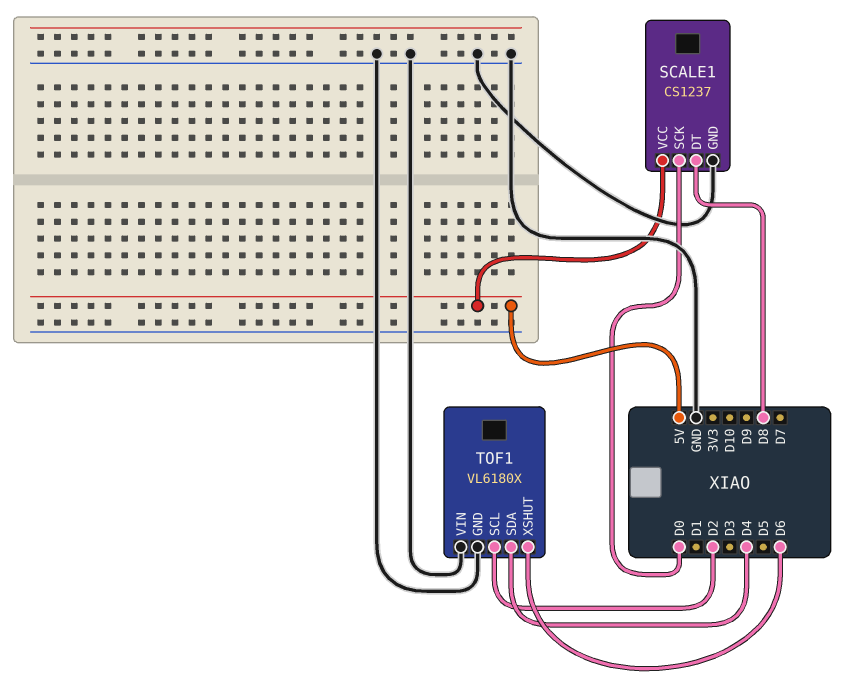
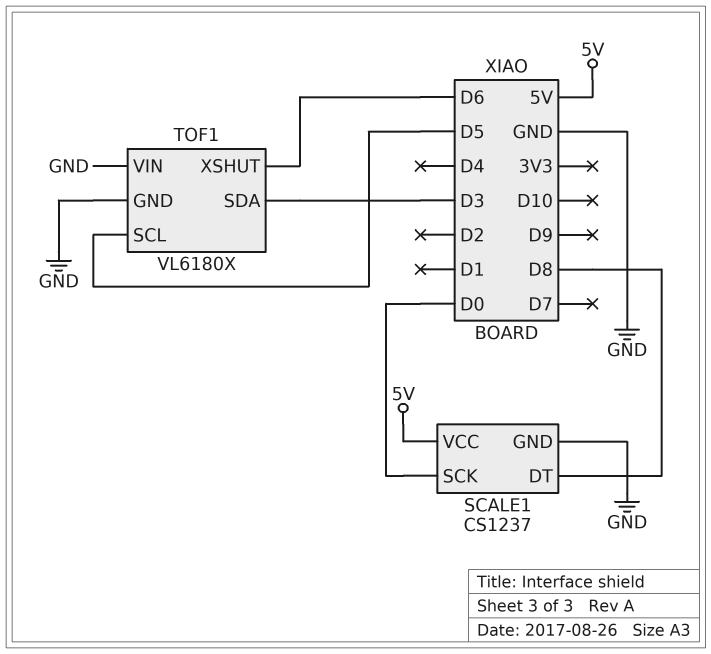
TOF1 pin SCL: D2 -> D5
TOF1 pin SDA: D4 -> D3

